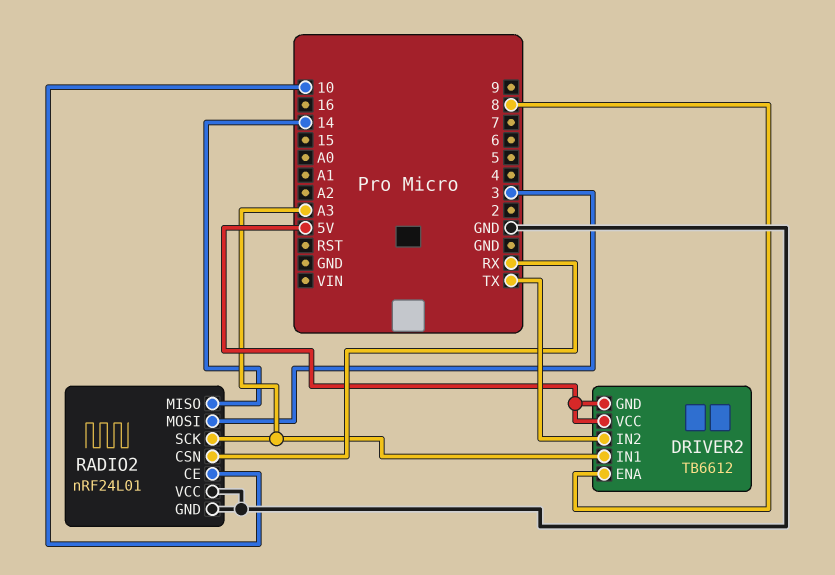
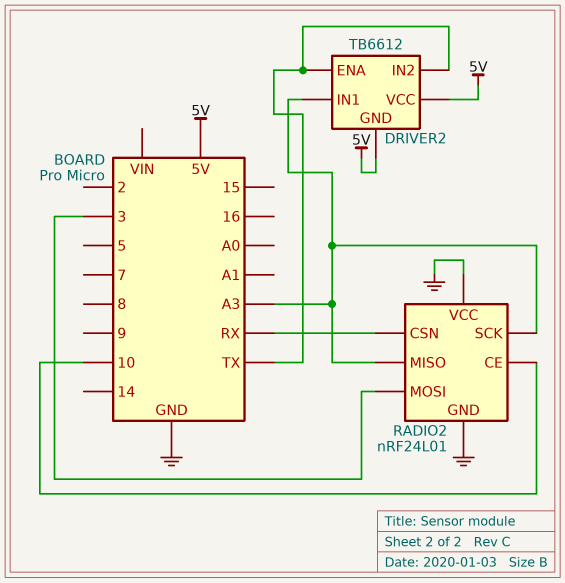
DRIVER2 pin ENA: 8 -> TX
RADIO2 pin MISO: 14 -> A3

